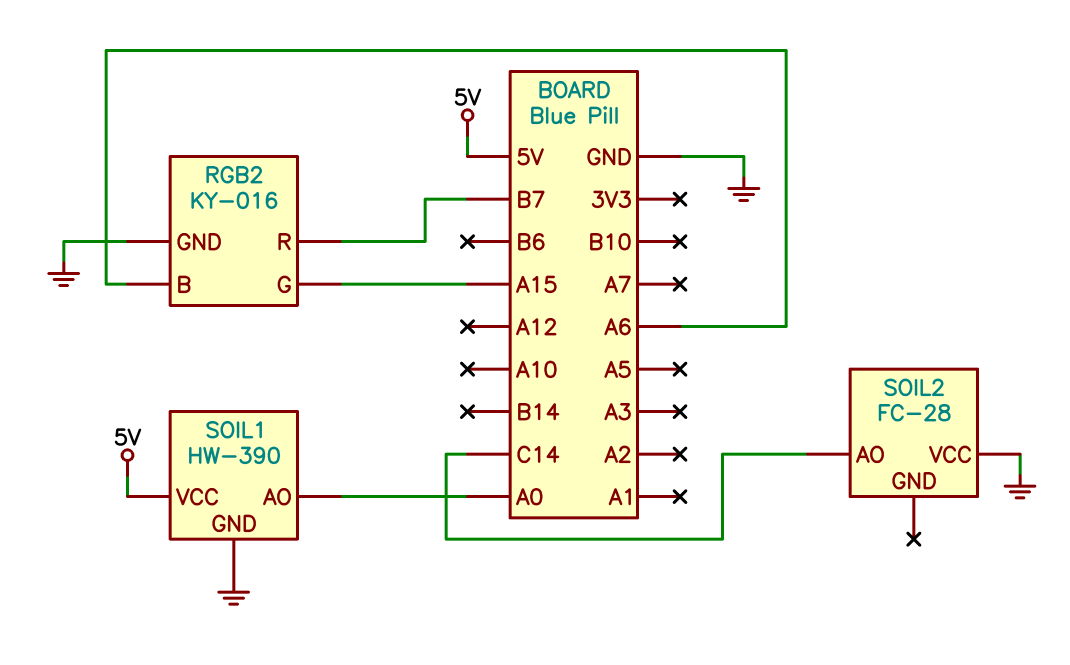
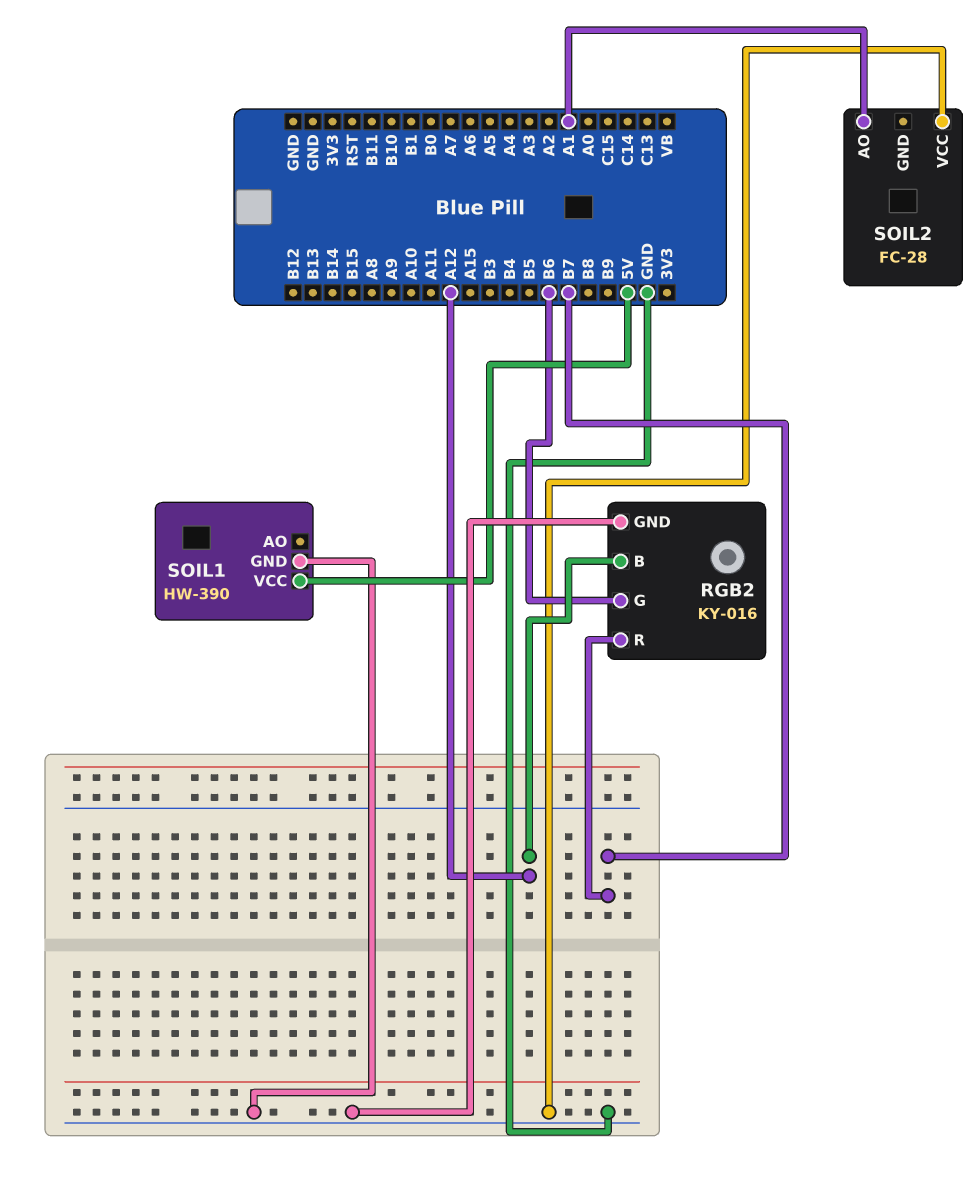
RGB2 pin B: A6 -> A12
RGB2 pin G: A15 -> B6
SOIL1 pin AO: A0 -> none
SOIL2 pin AO: C14 -> A1

